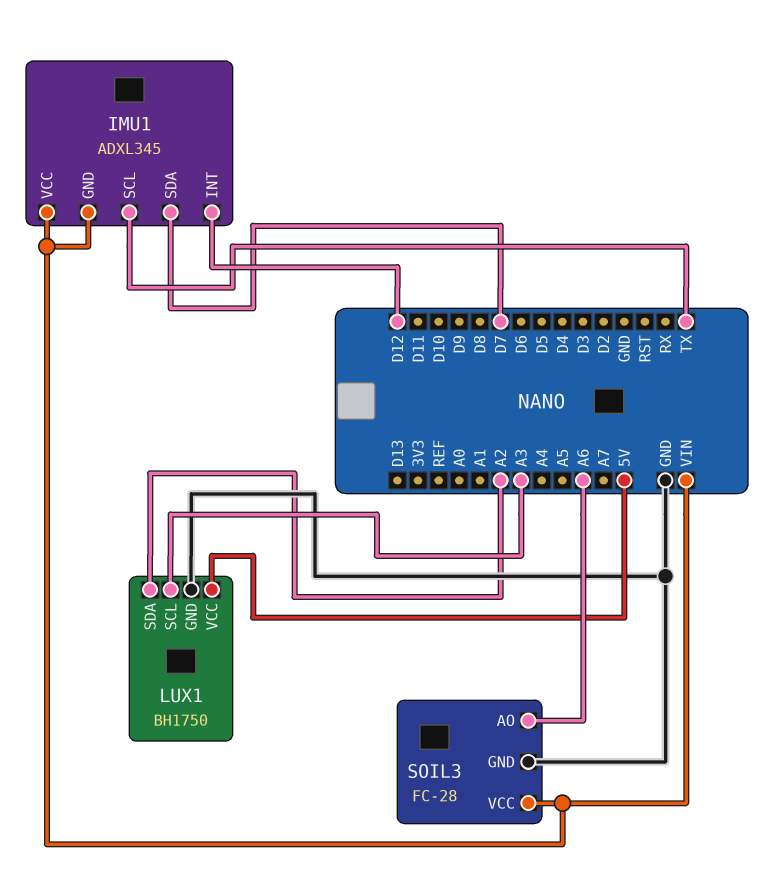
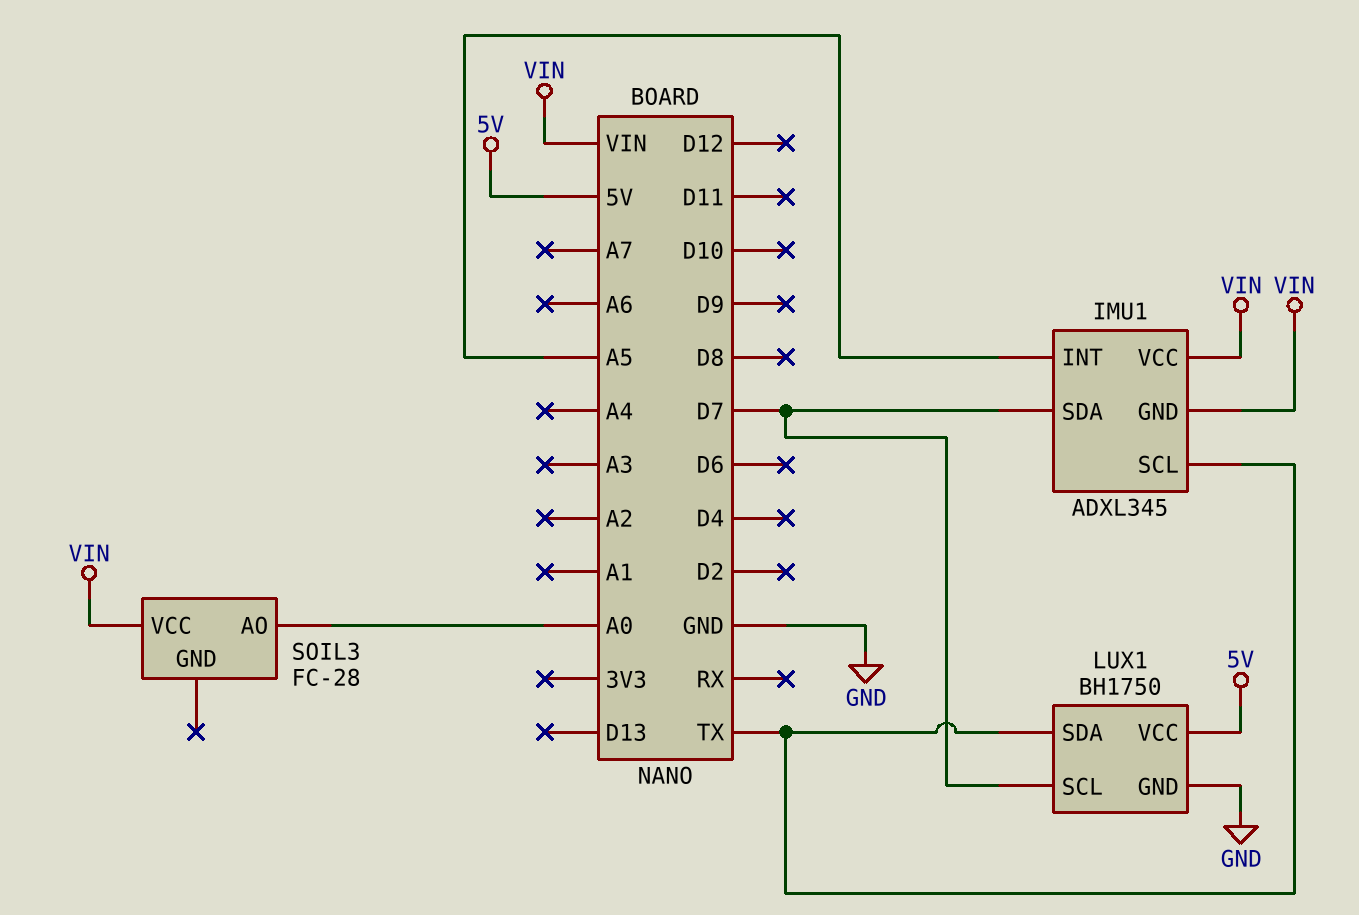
IMU1 pin INT: D12 -> A5
LUX1 pin SCL: A3 -> D7
LUX1 pin SDA: A2 -> TX
SOIL3 pin AO: A6 -> A0
SOIL3 pin GND: GND -> none

